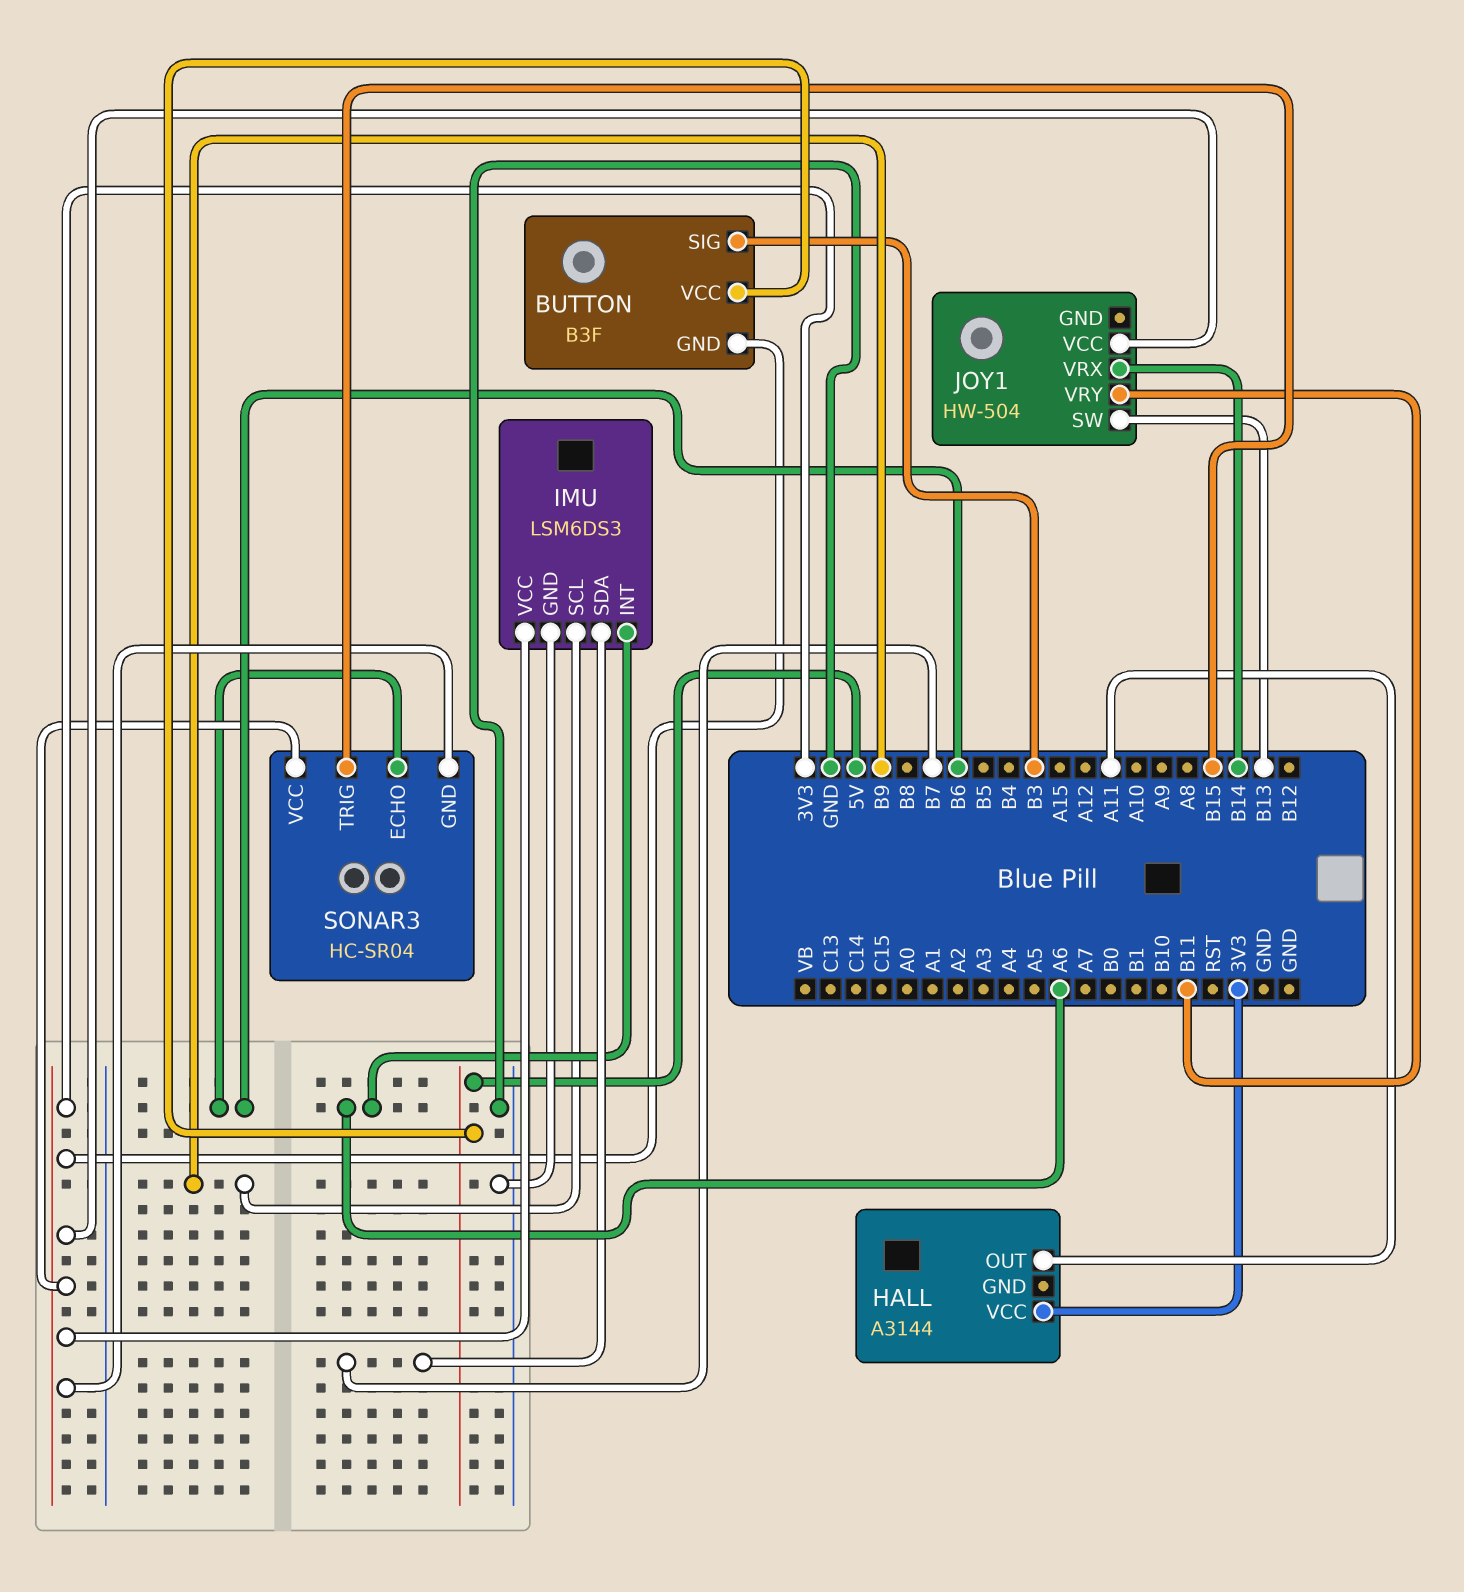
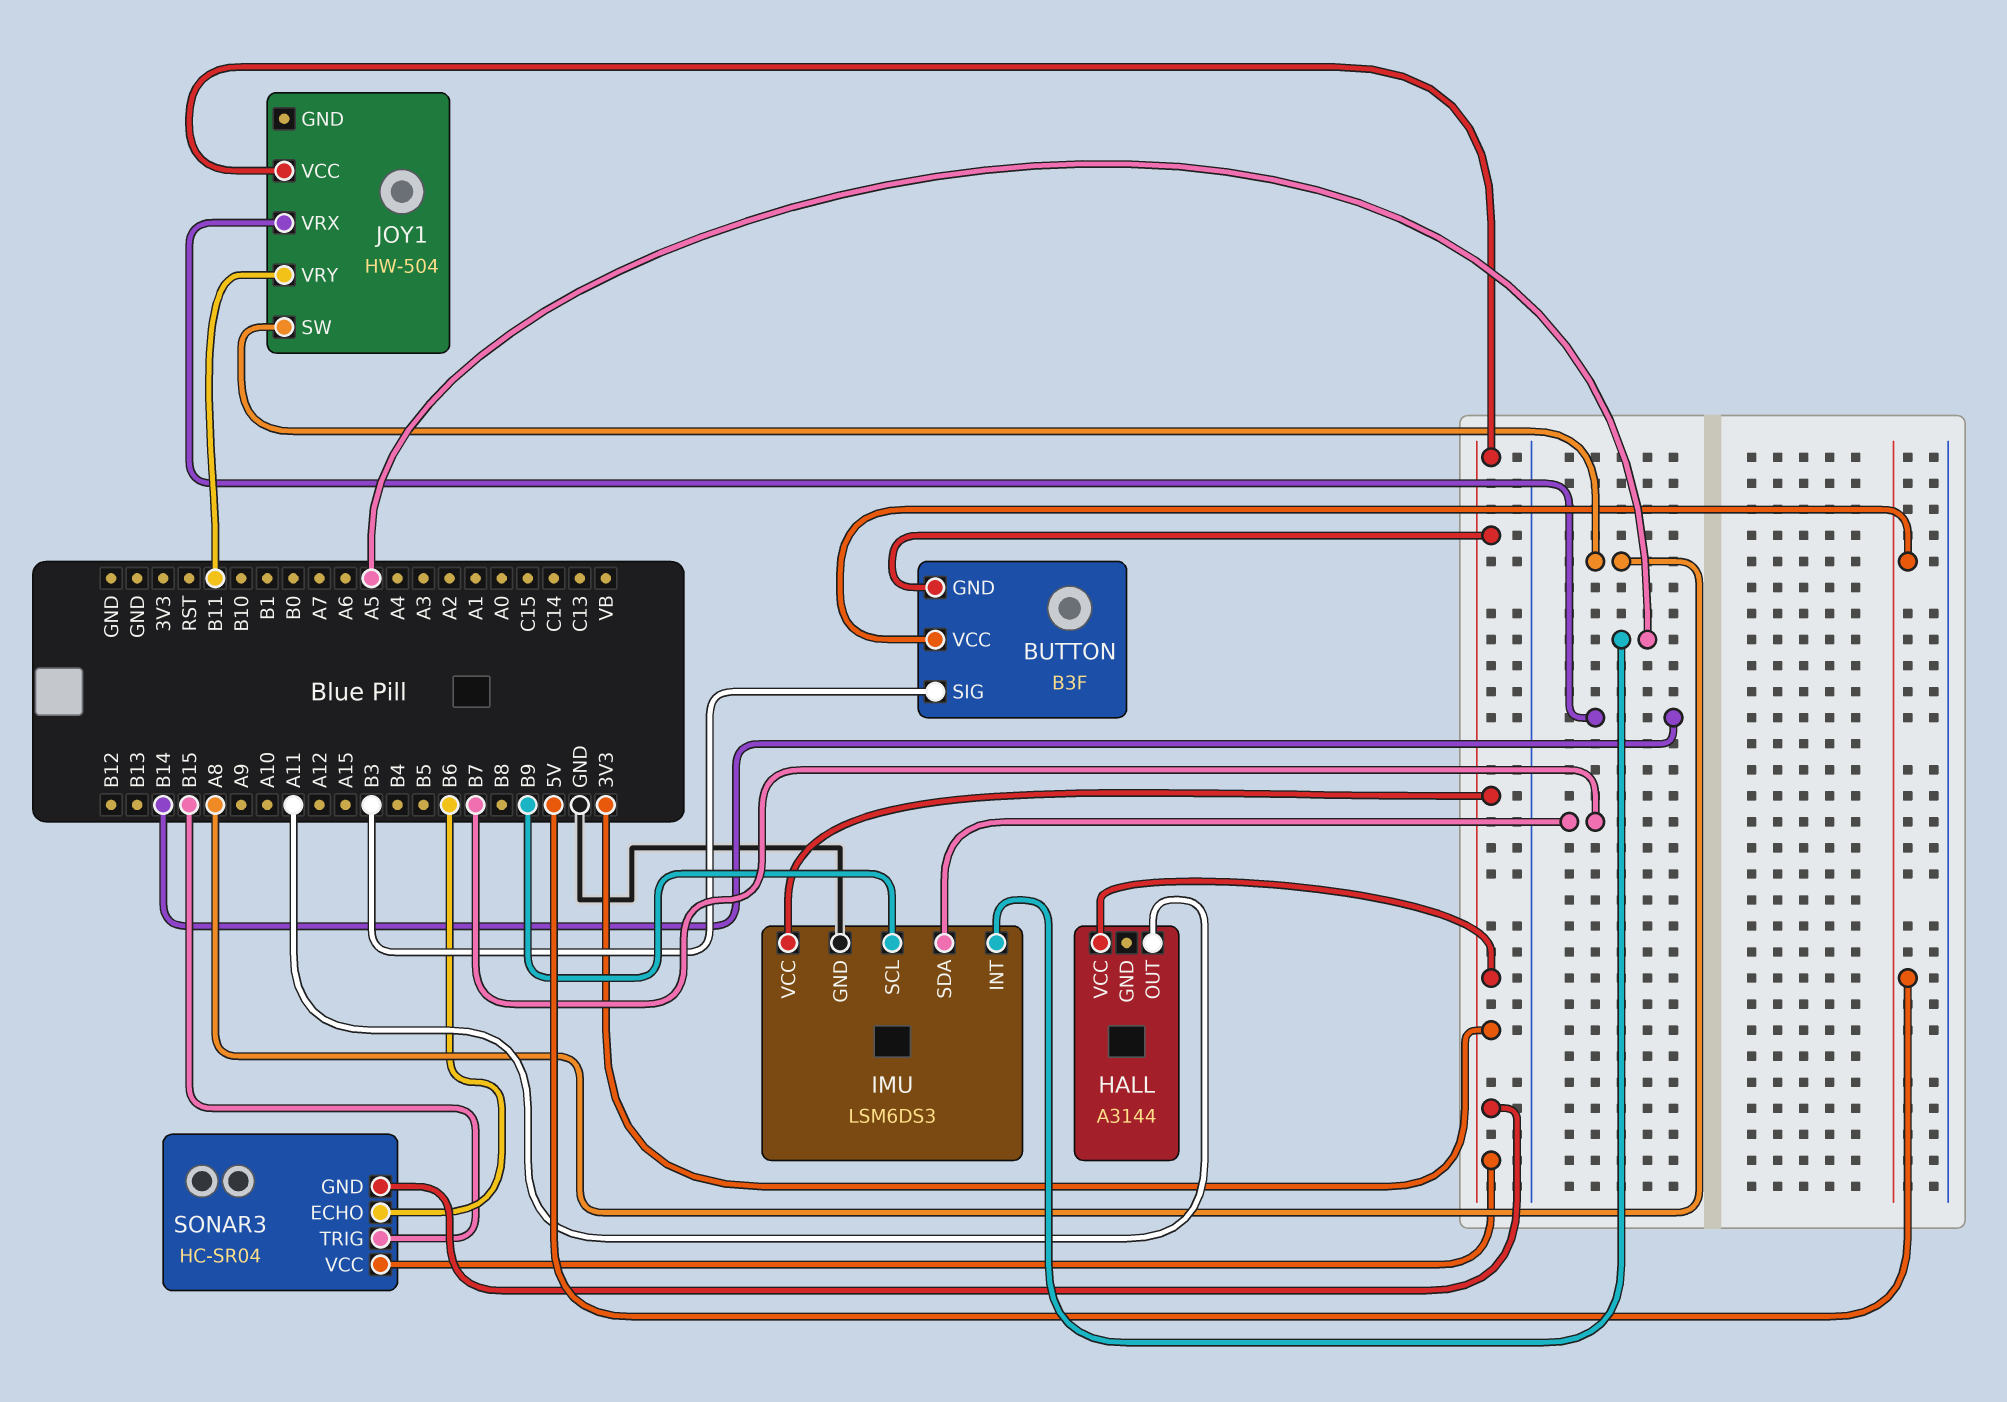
IMU pin INT: A6 -> A5
JOY1 pin SW: B13 -> A8

